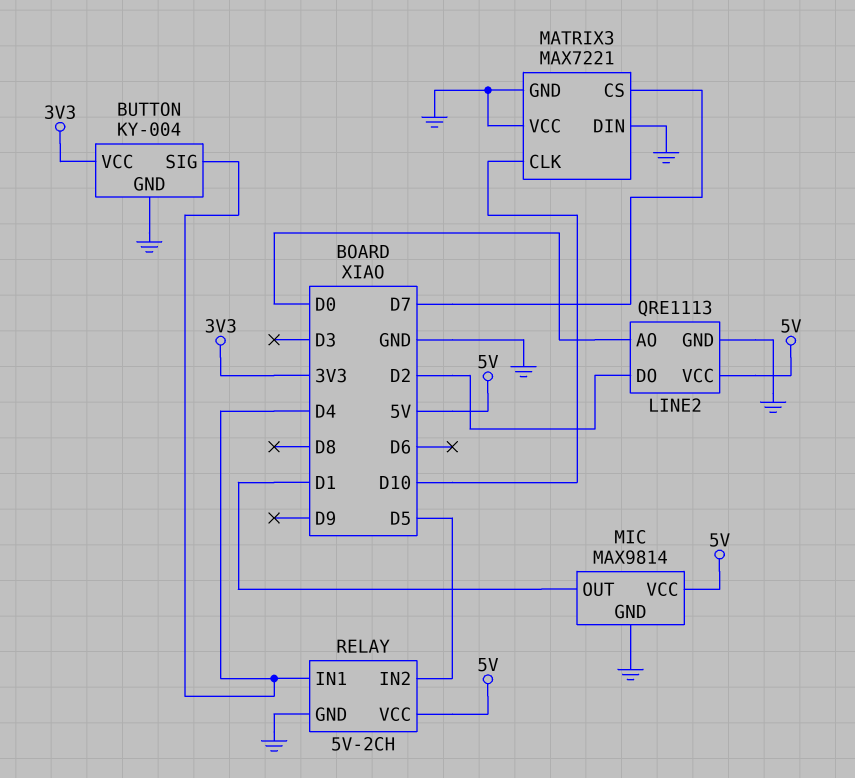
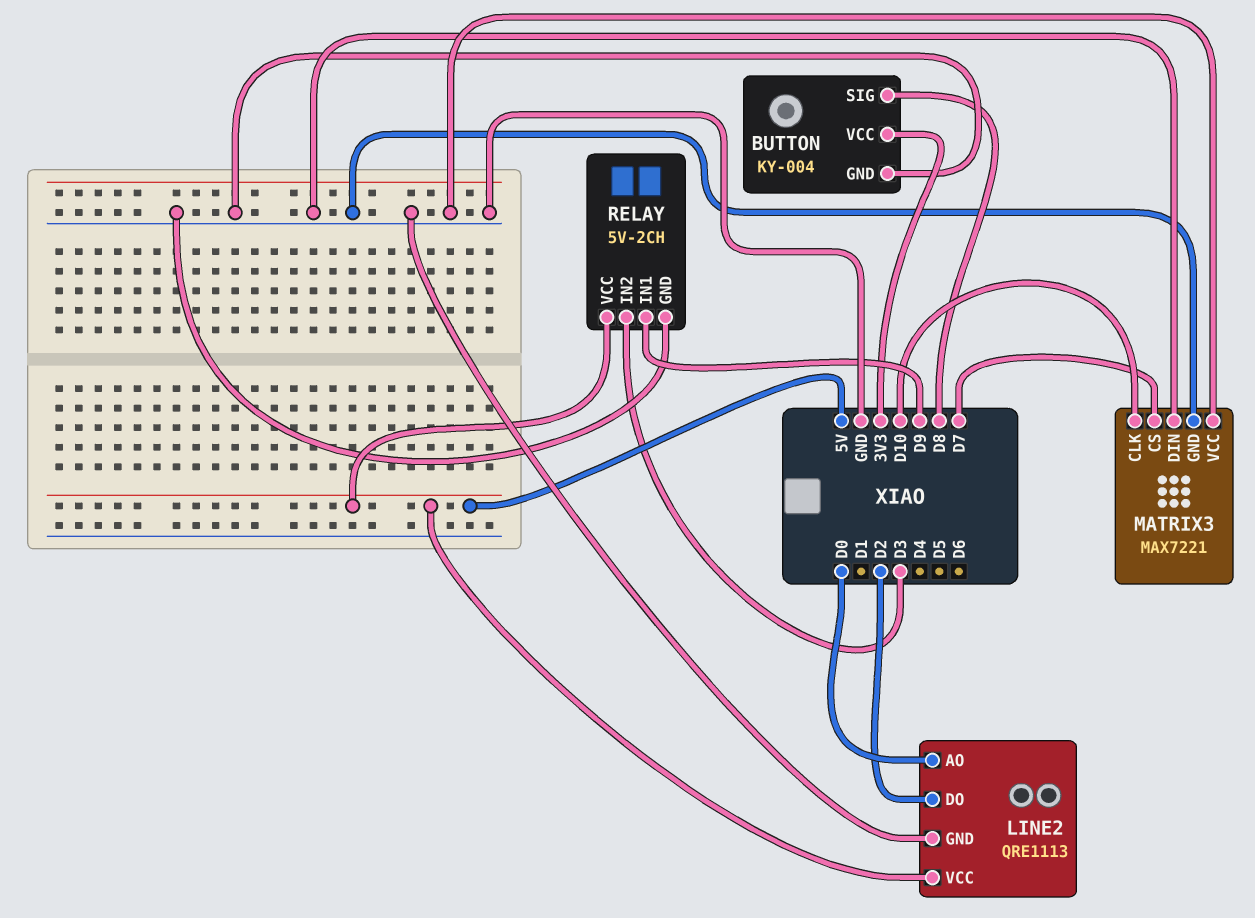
BUTTON pin SIG: D4 -> D8
MIC: MAX9814 -> none
MIC pin GND: GND -> none
MIC pin OUT: D1 -> none
MIC pin VCC: 5V -> none
RELAY pin IN1: D4 -> D9
RELAY pin IN2: D5 -> D3

